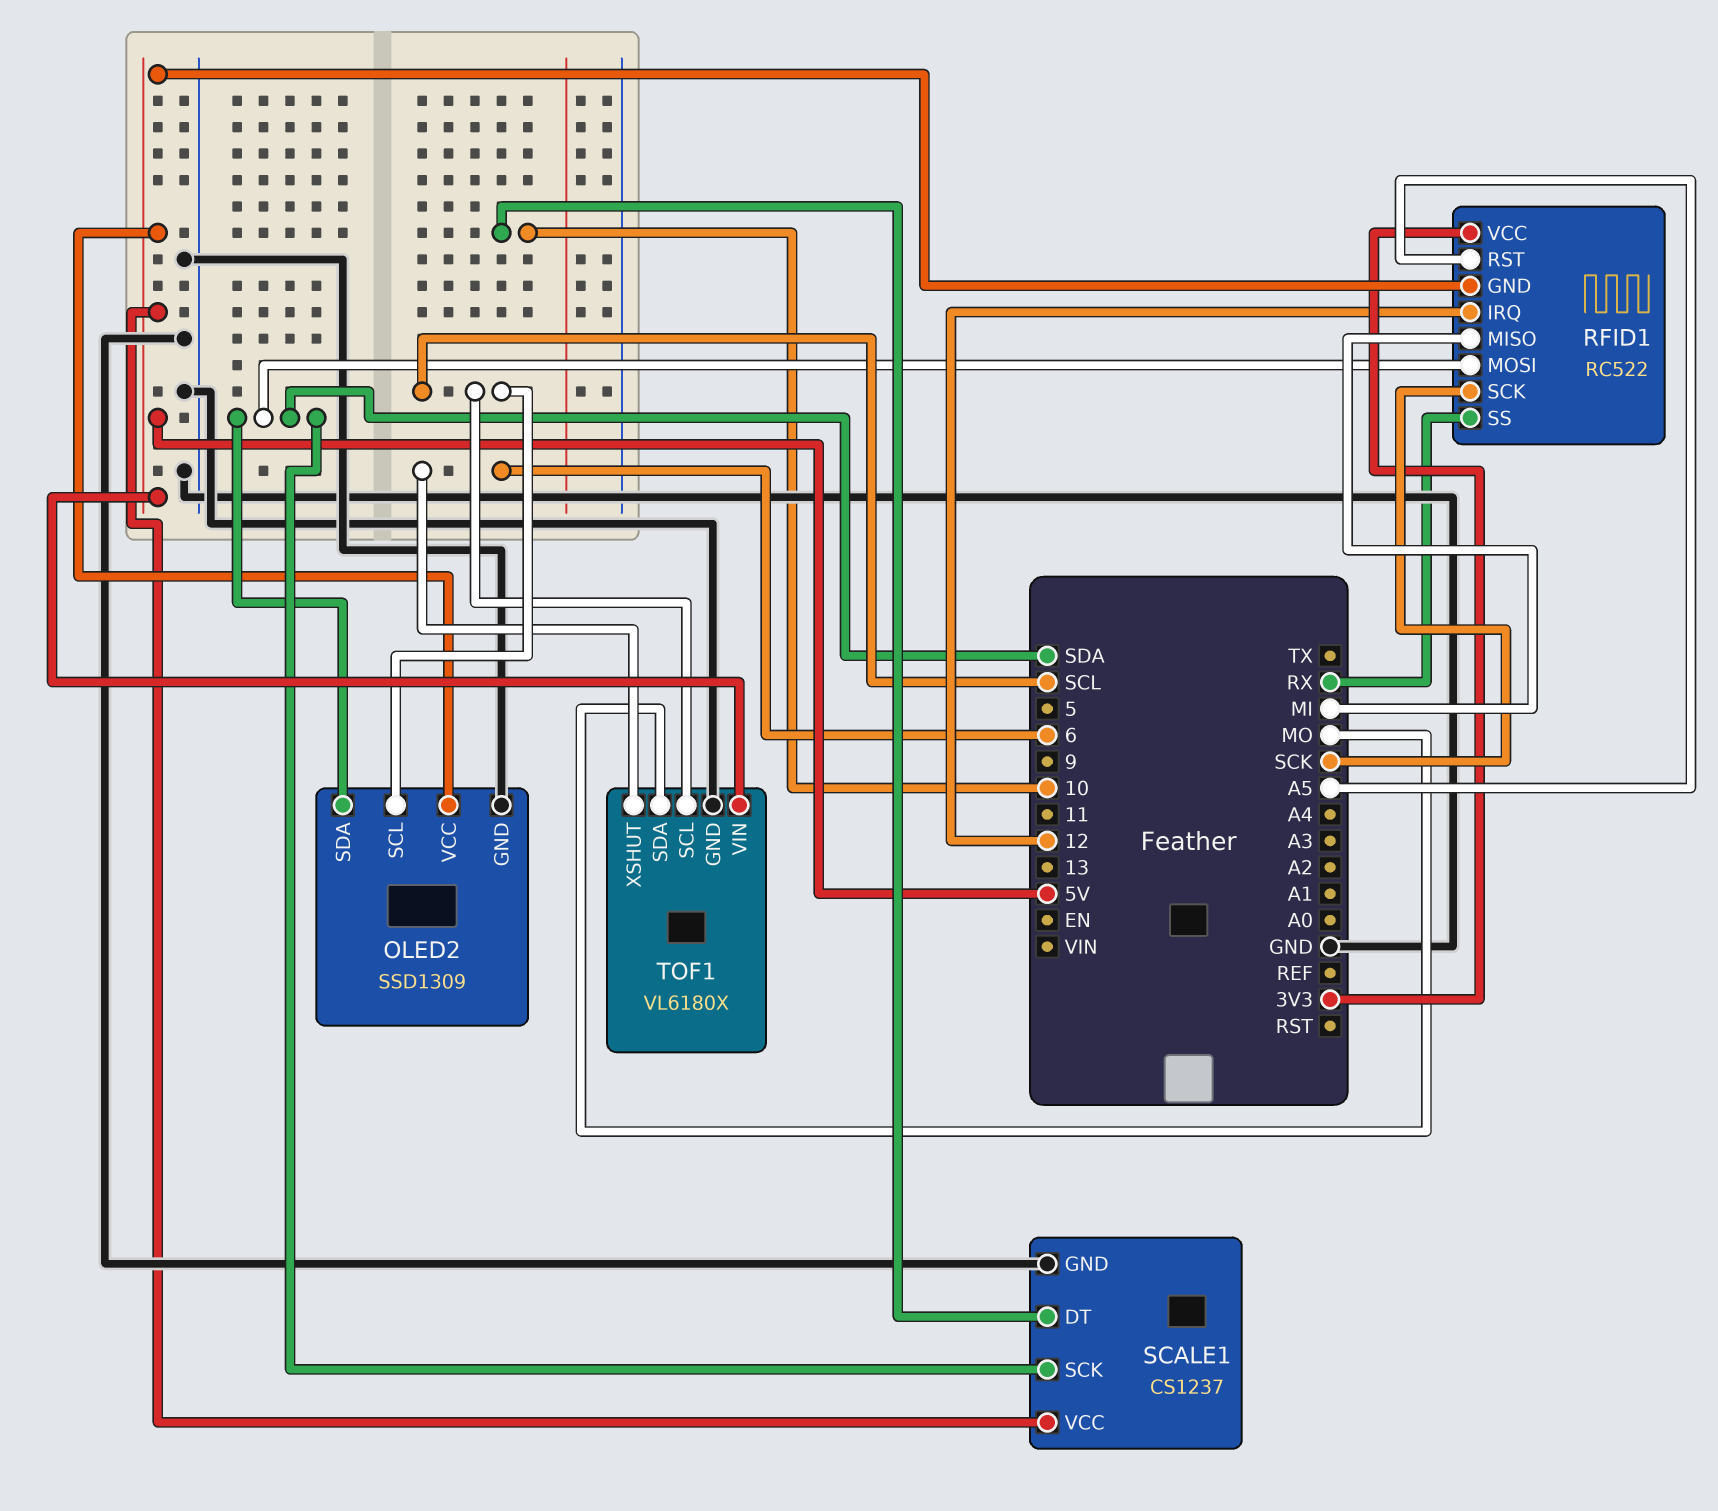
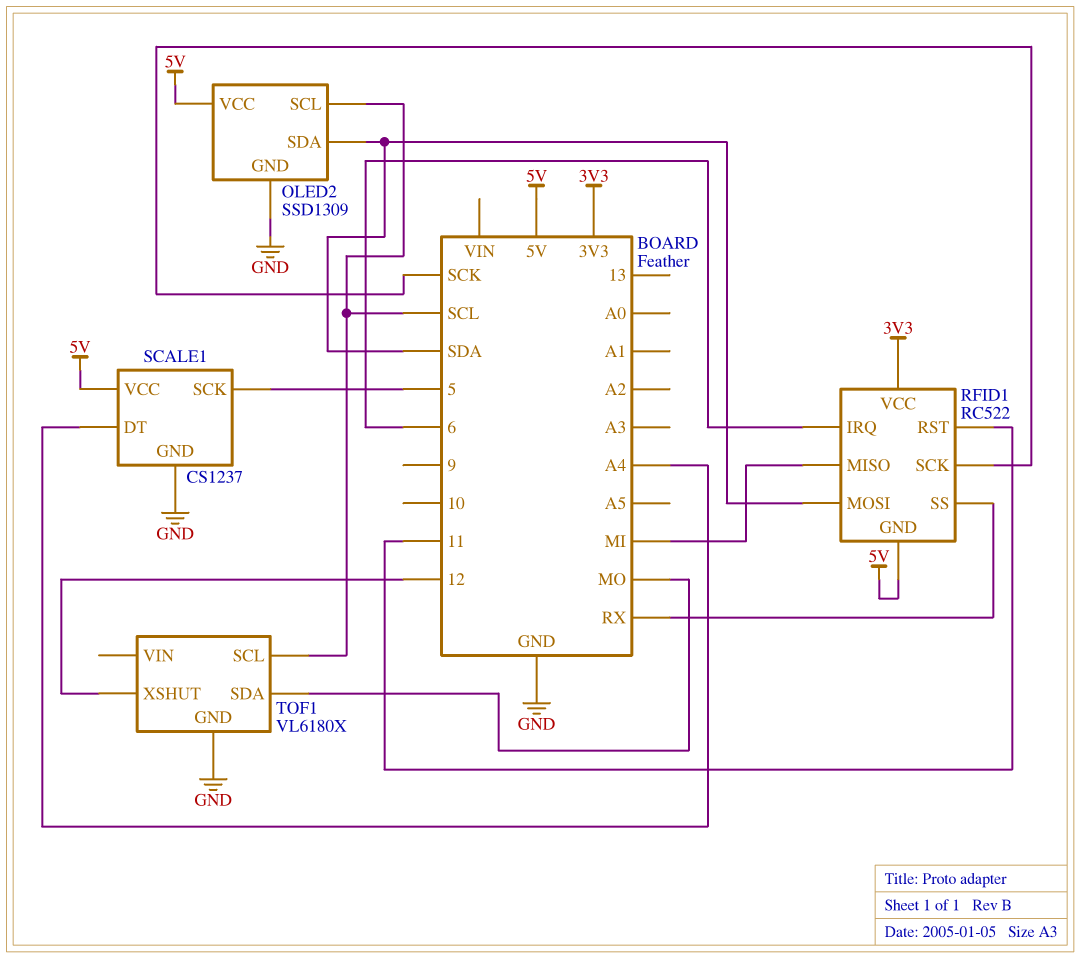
RFID1 pin IRQ: 12 -> 6
RFID1 pin RST: A5 -> 11
SCALE1 pin DT: 10 -> A4
SCALE1 pin SCK: SDA -> 5
TOF1 pin VIN: 5V -> none
TOF1 pin XSHUT: 6 -> 12

